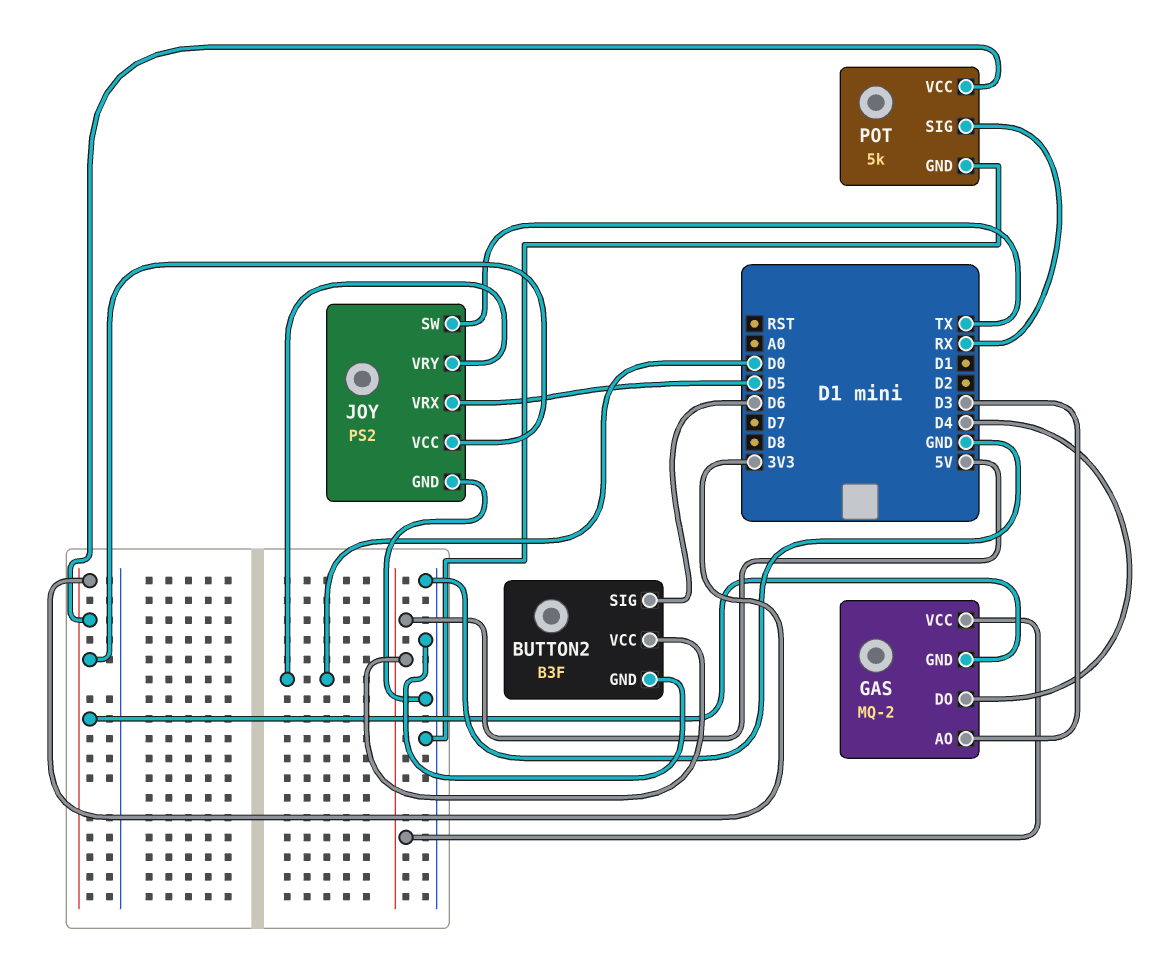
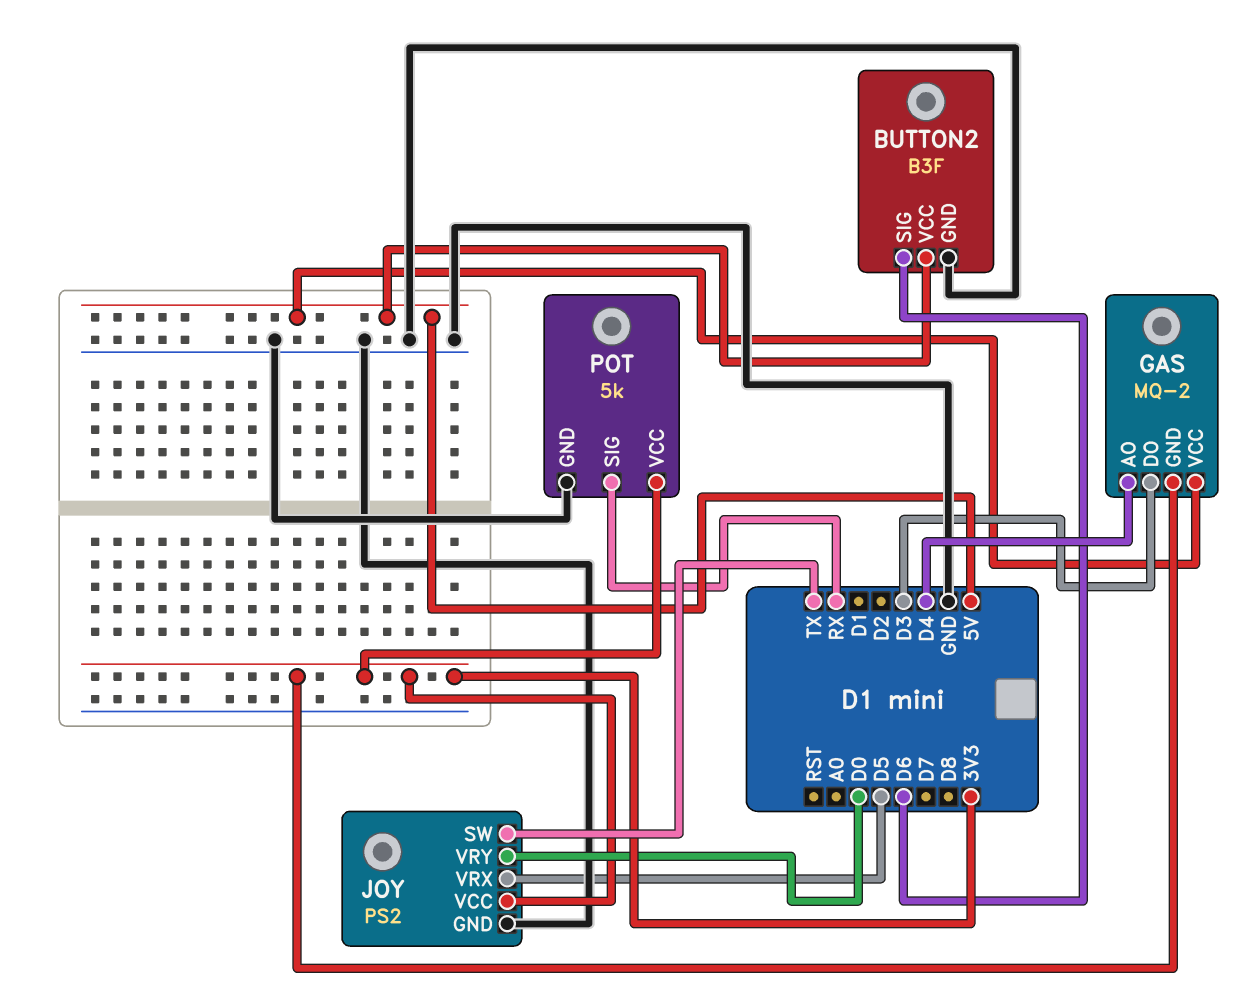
GAS pin AO: D3 -> D4
GAS pin DO: D4 -> D3

